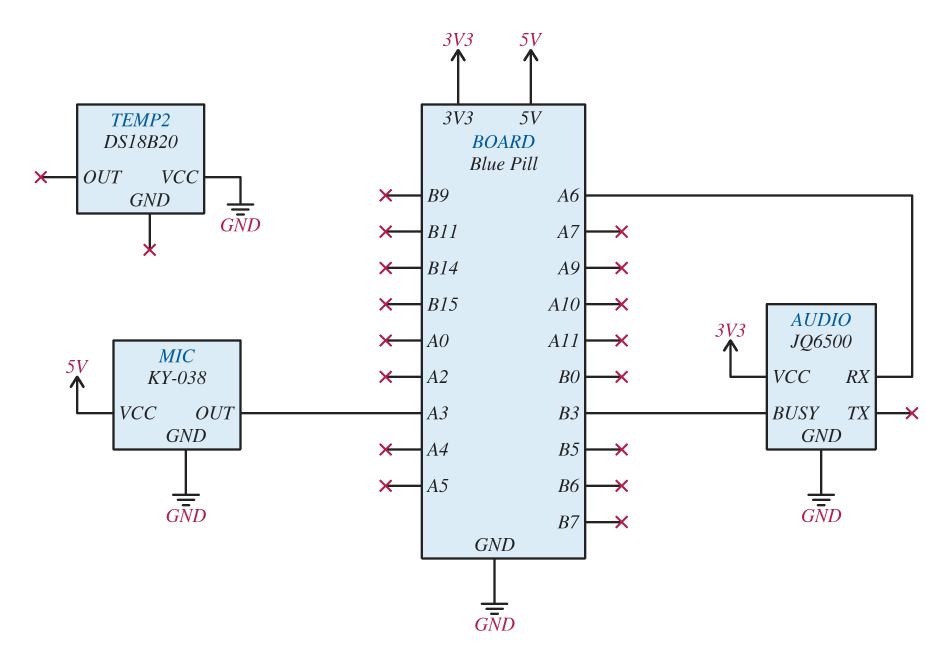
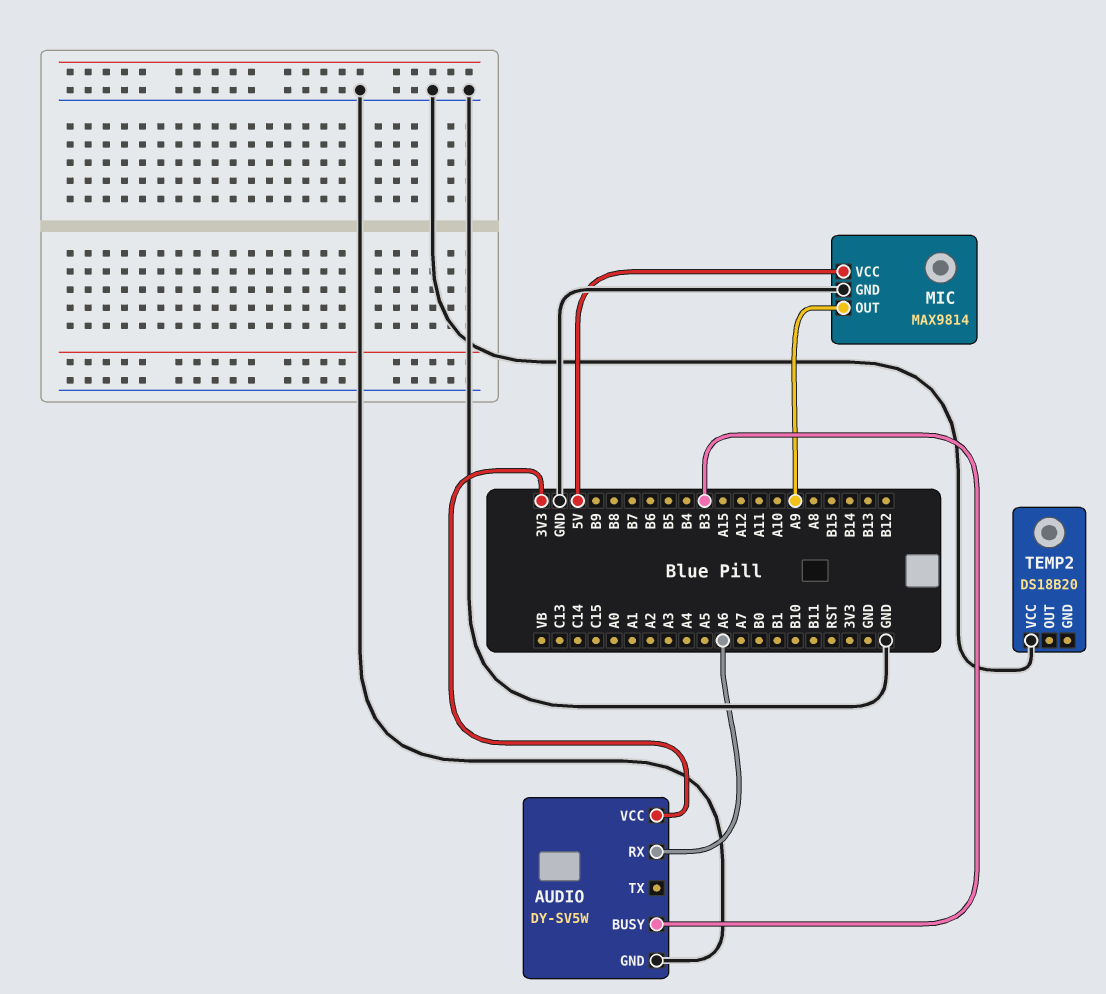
AUDIO: JQ6500 -> DY-SV5W
MIC: KY-038 -> MAX9814
MIC pin OUT: A3 -> A9

